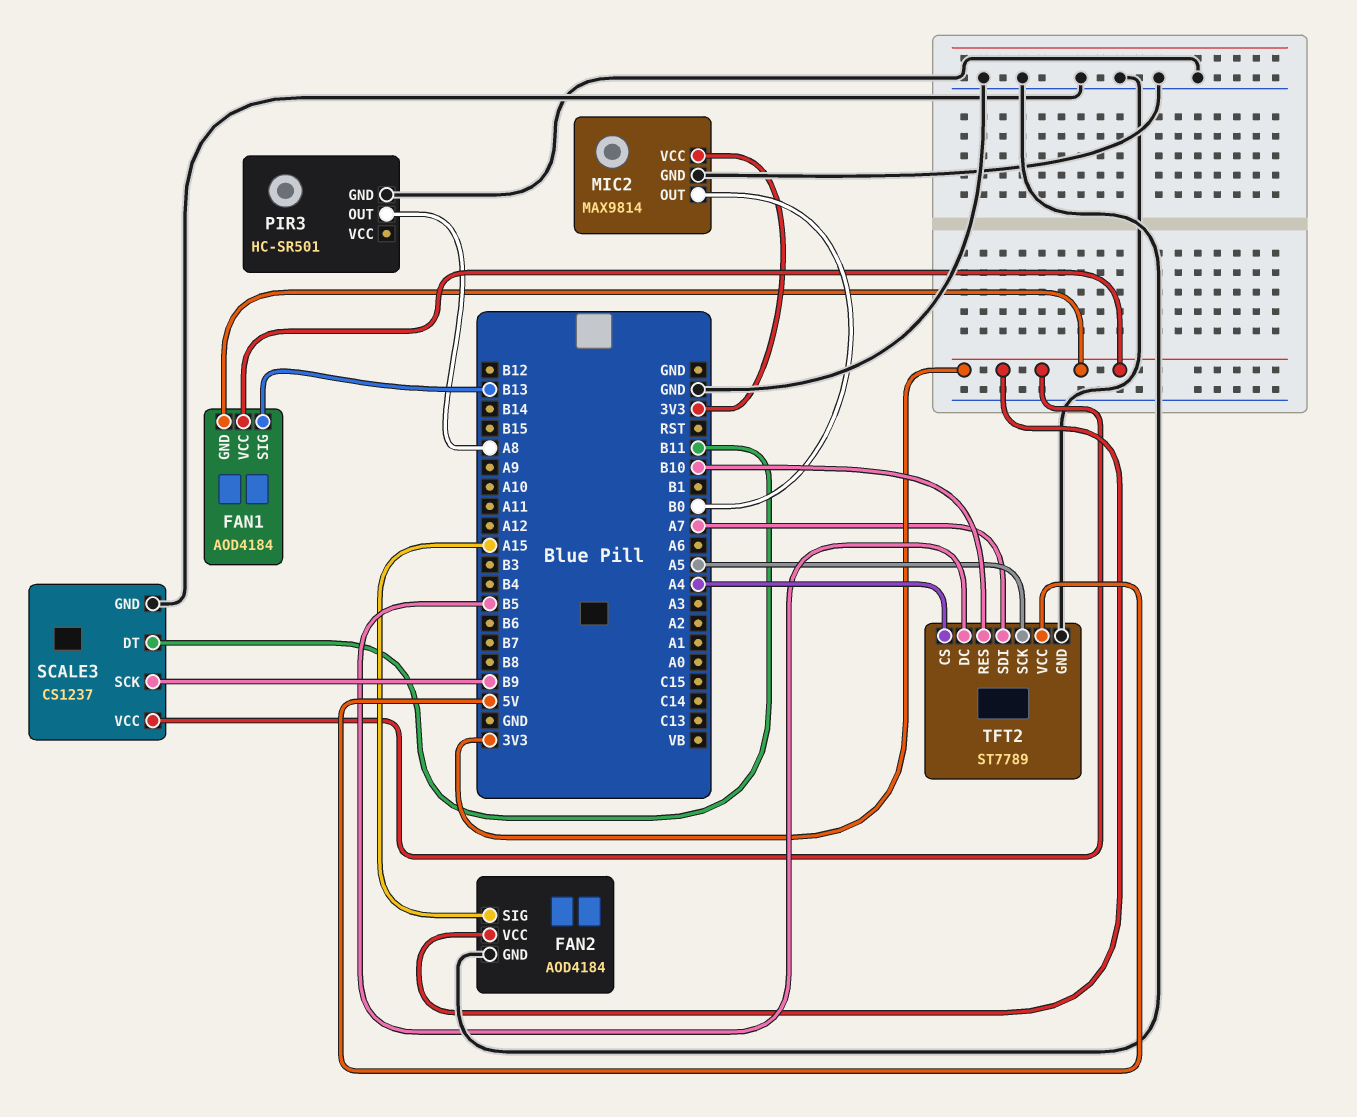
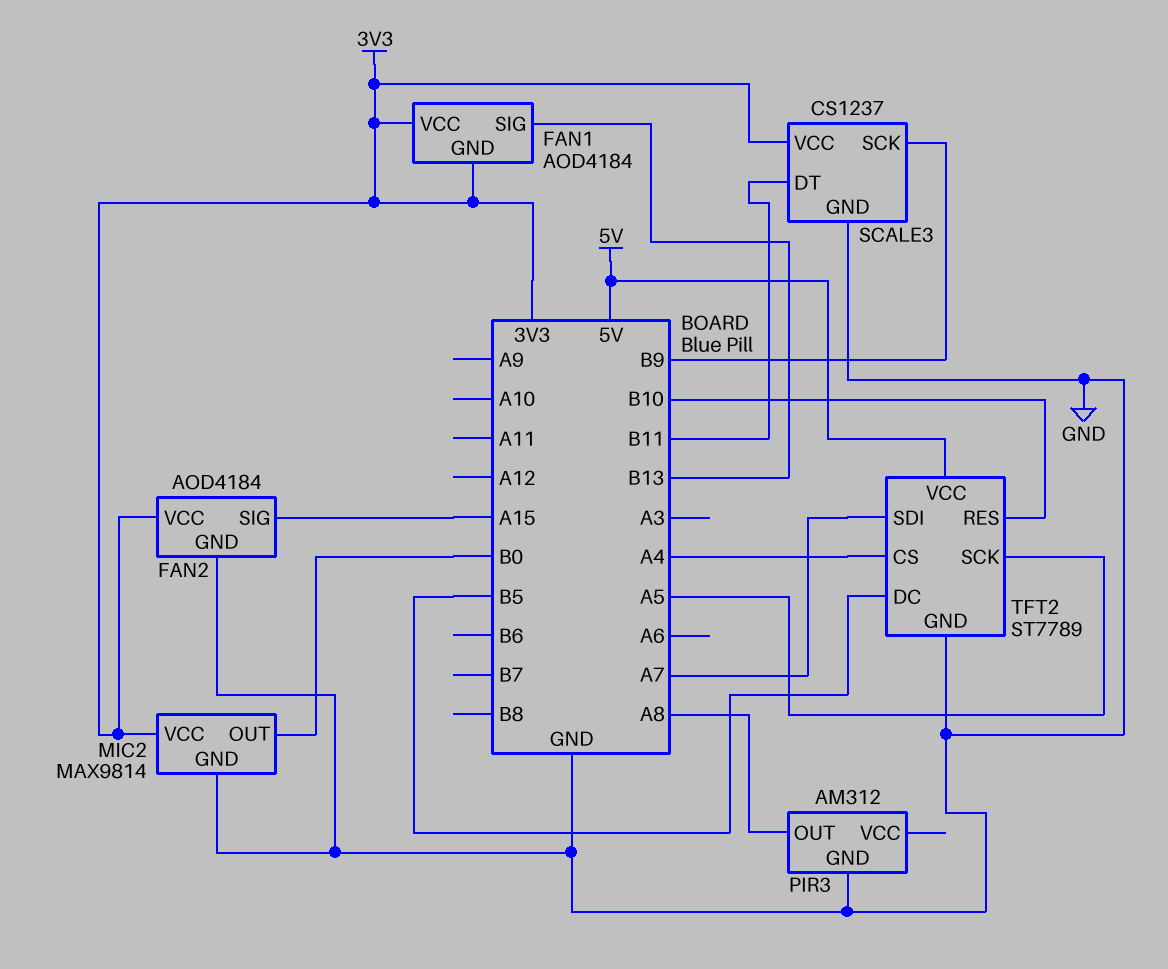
PIR3: HC-SR501 -> AM312

